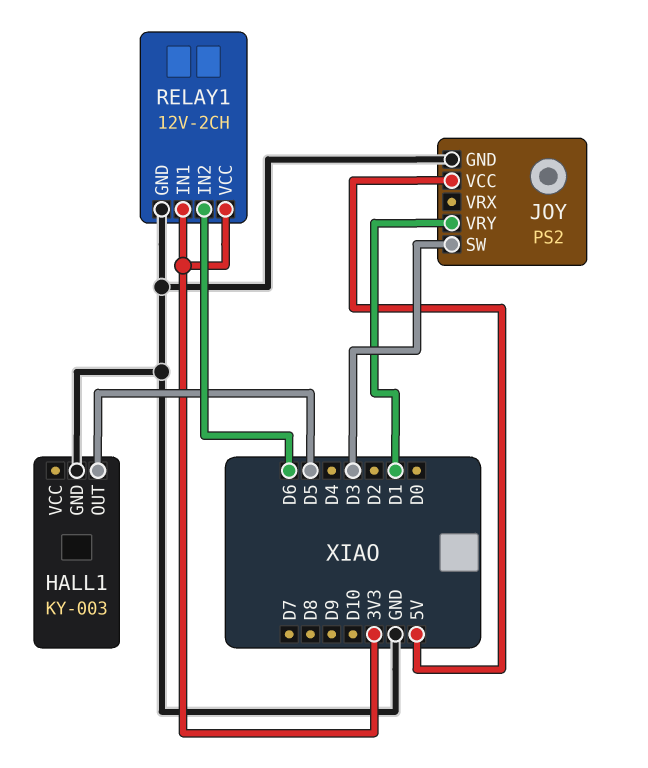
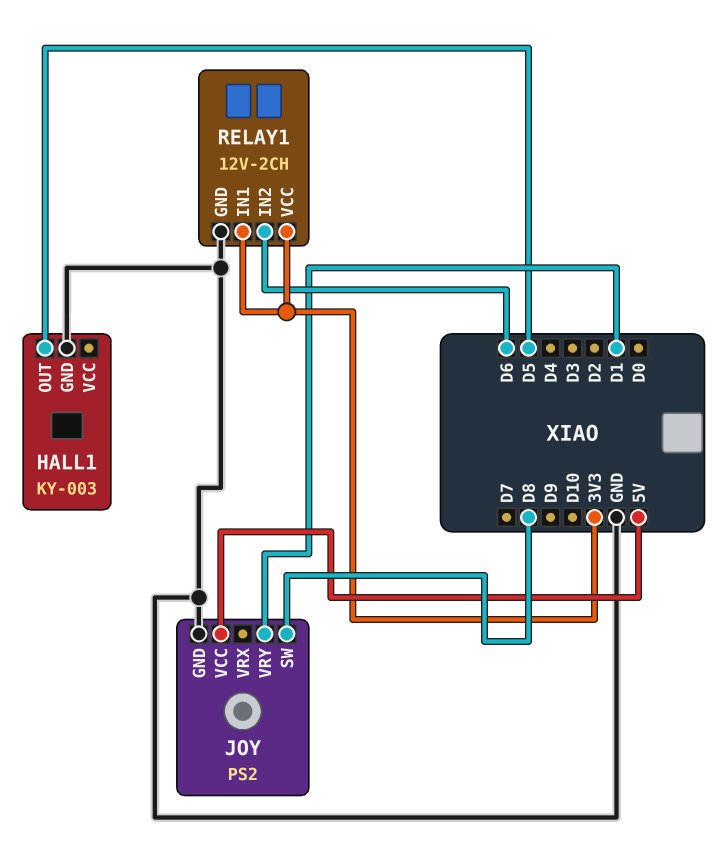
JOY pin SW: D3 -> D8

